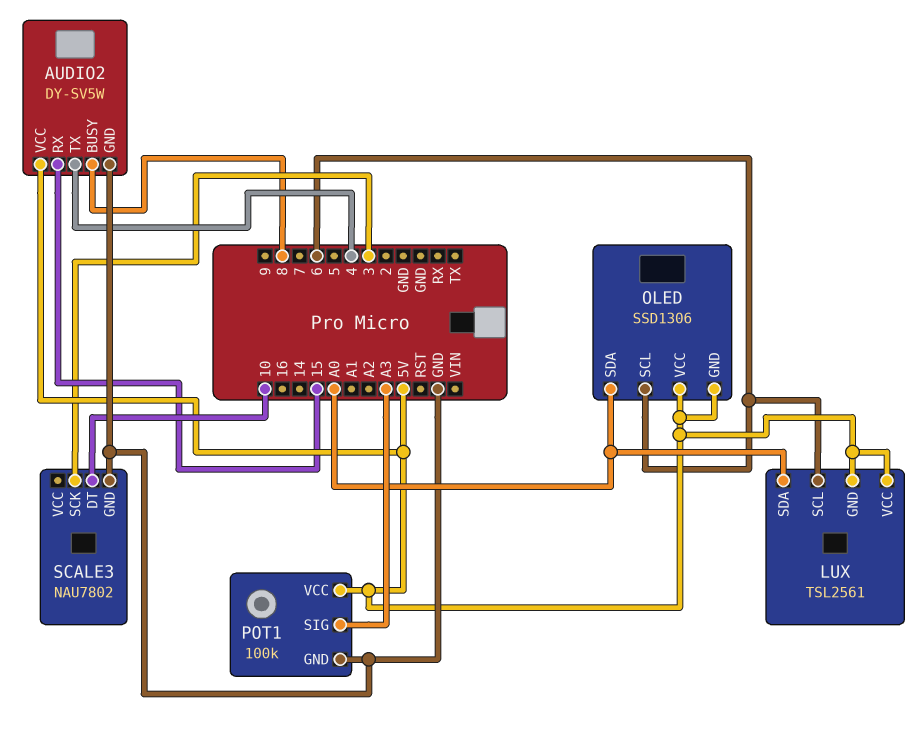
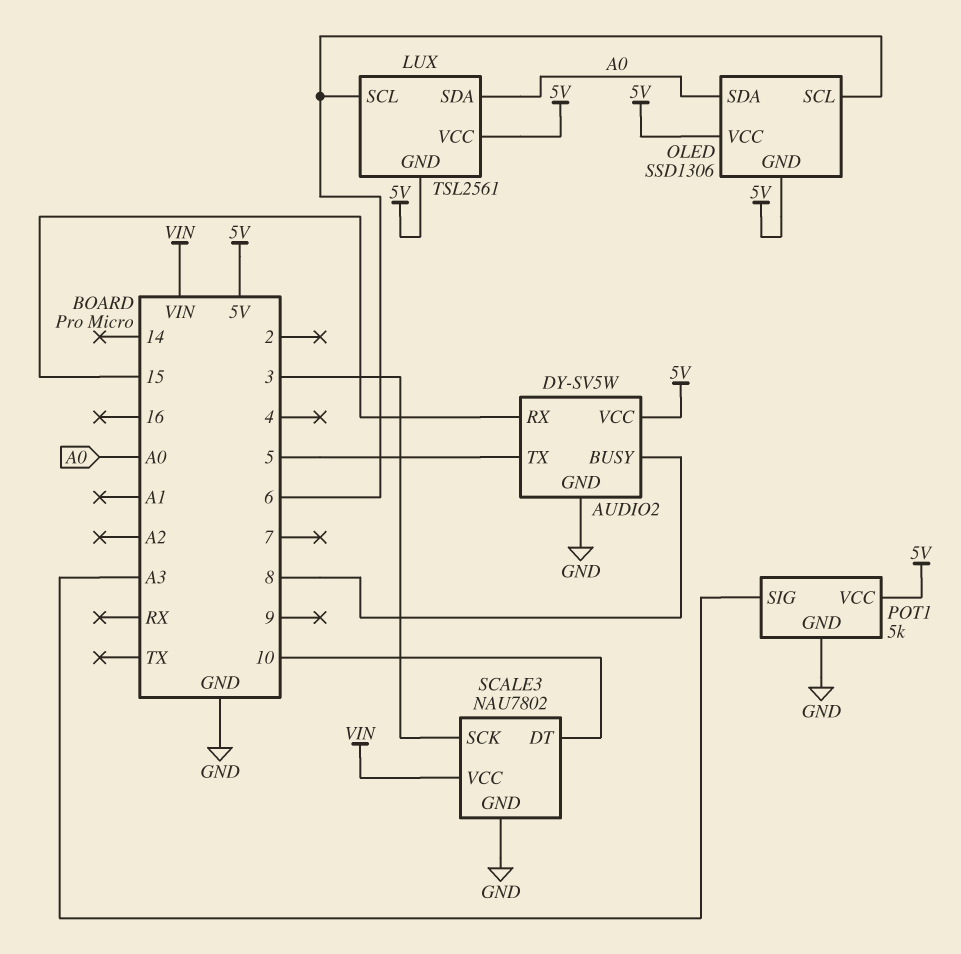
AUDIO2 pin TX: 4 -> 5
POT1: 100k -> 5k
SCALE3 pin VCC: none -> VIN

